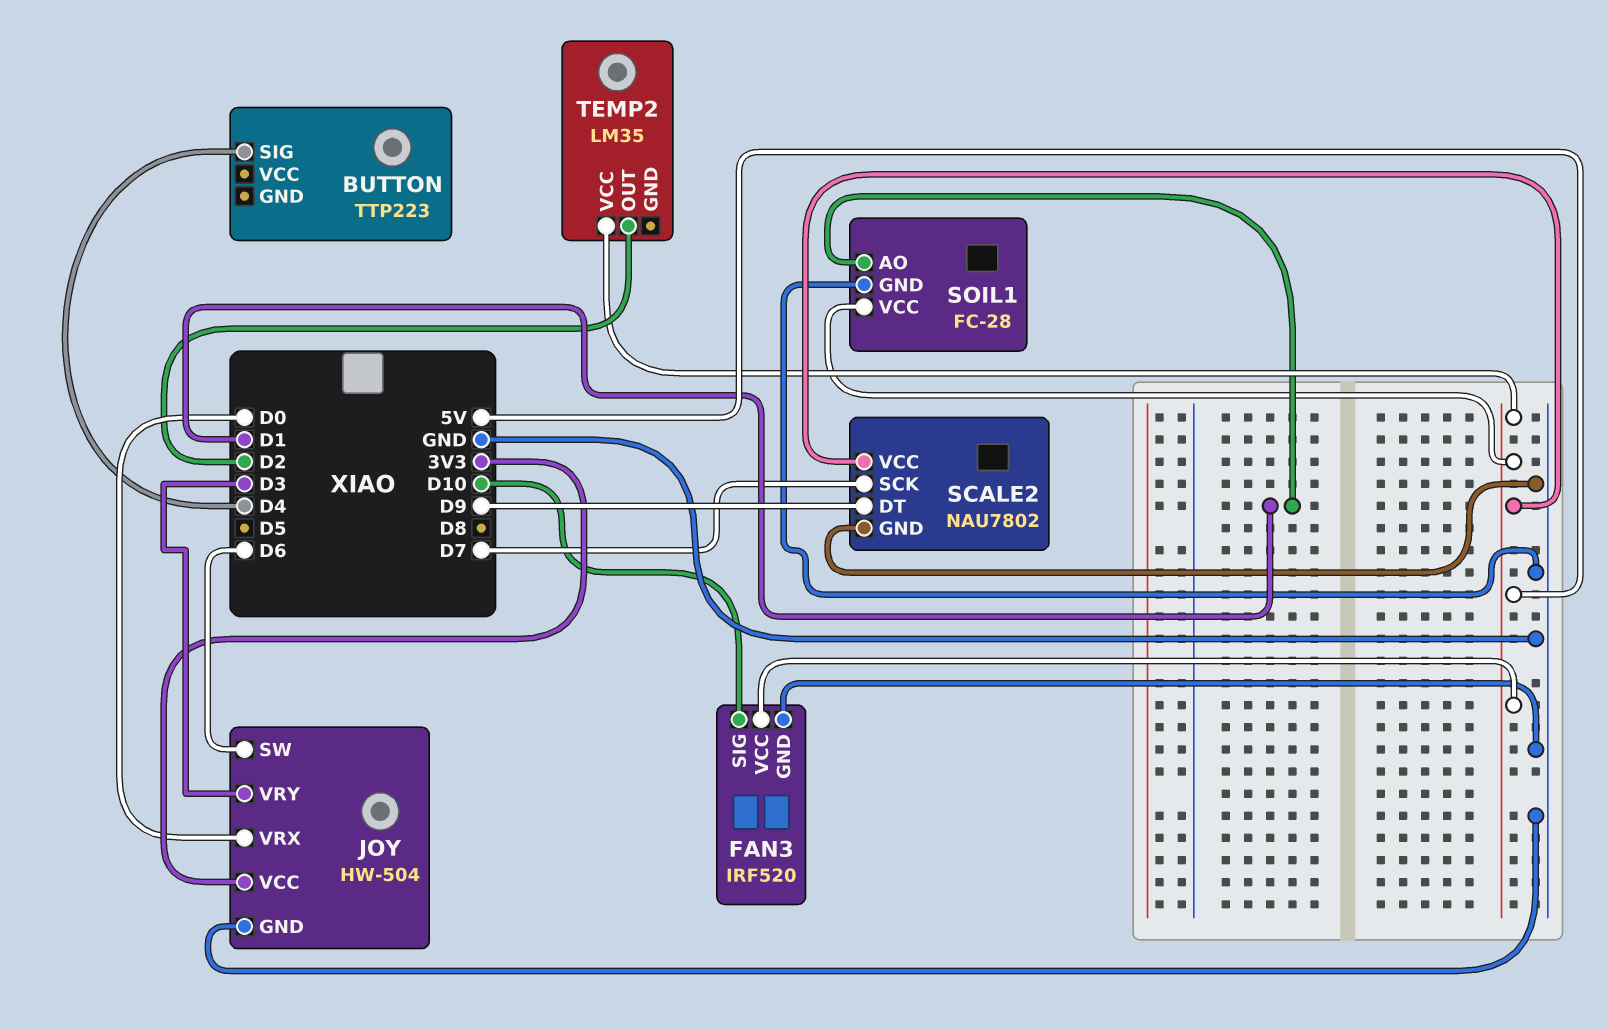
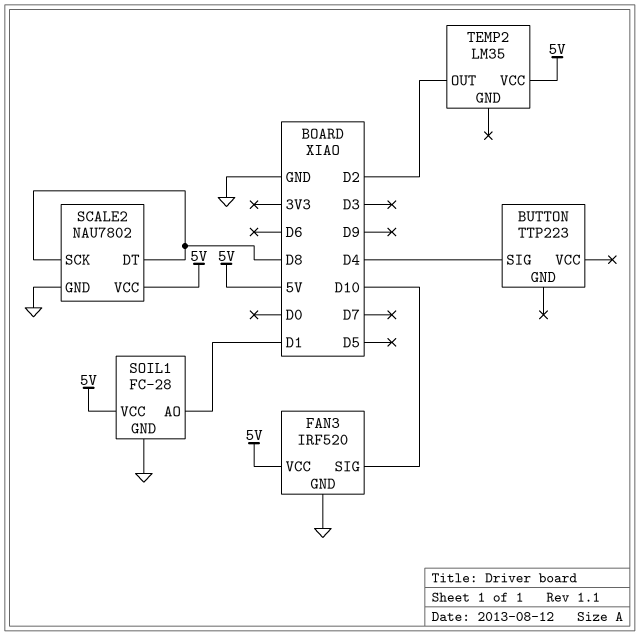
JOY: HW-504 -> none
JOY pin GND: GND -> none
JOY pin SW: D6 -> none
JOY pin VCC: 3V3 -> none
JOY pin VRX: D0 -> none
JOY pin VRY: D3 -> none
SCALE2 pin DT: D9 -> D8
SCALE2 pin SCK: D7 -> D8

